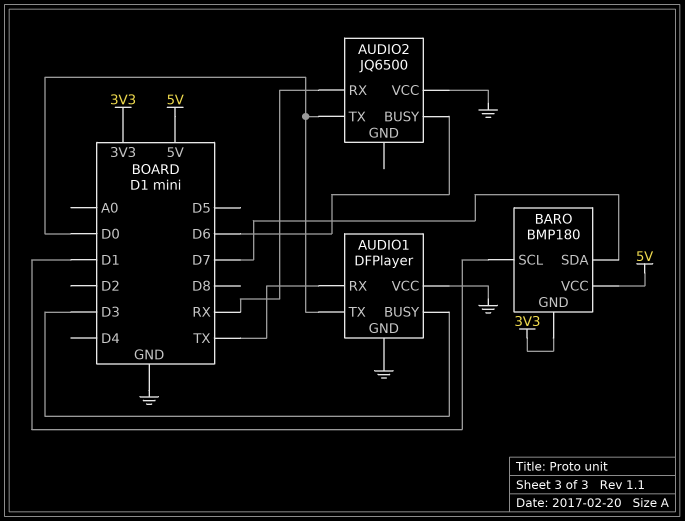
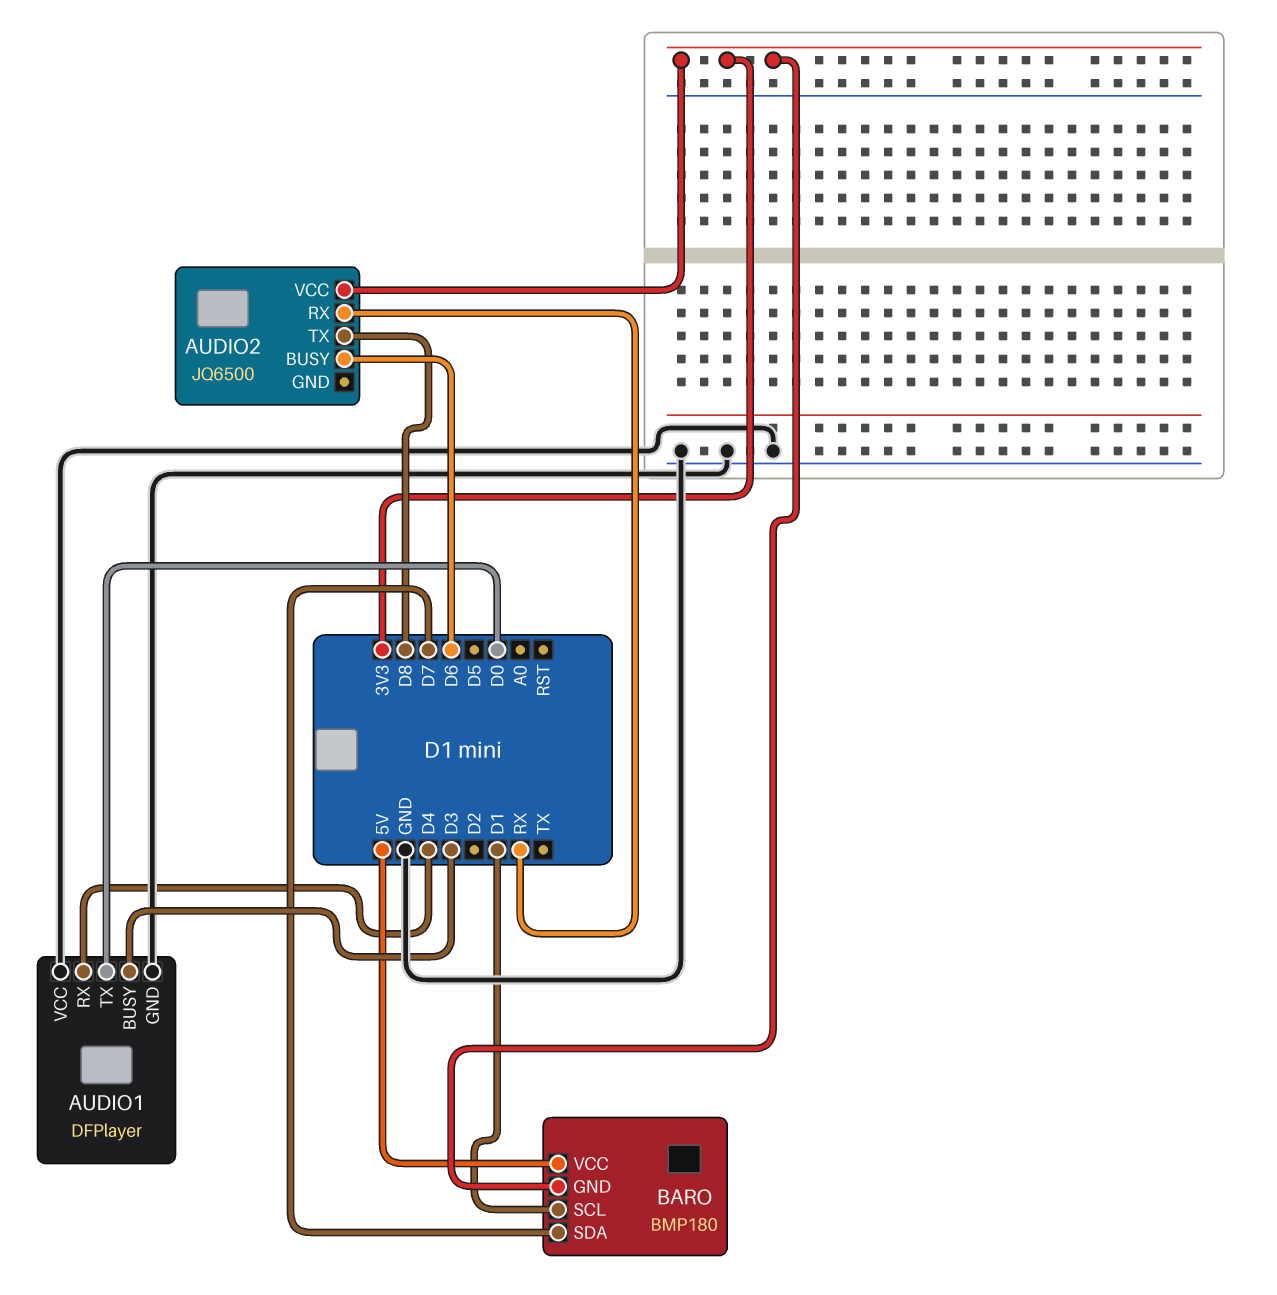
AUDIO1 pin RX: TX -> D4
AUDIO2 pin TX: D0 -> D8
AUDIO2 pin VCC: GND -> 3V3

